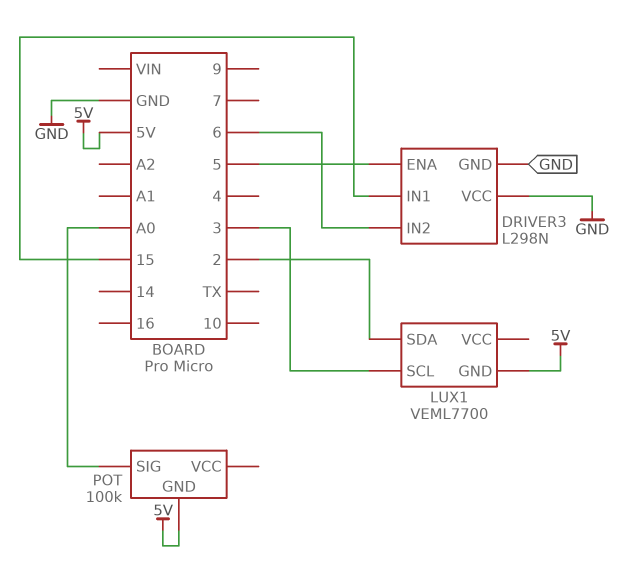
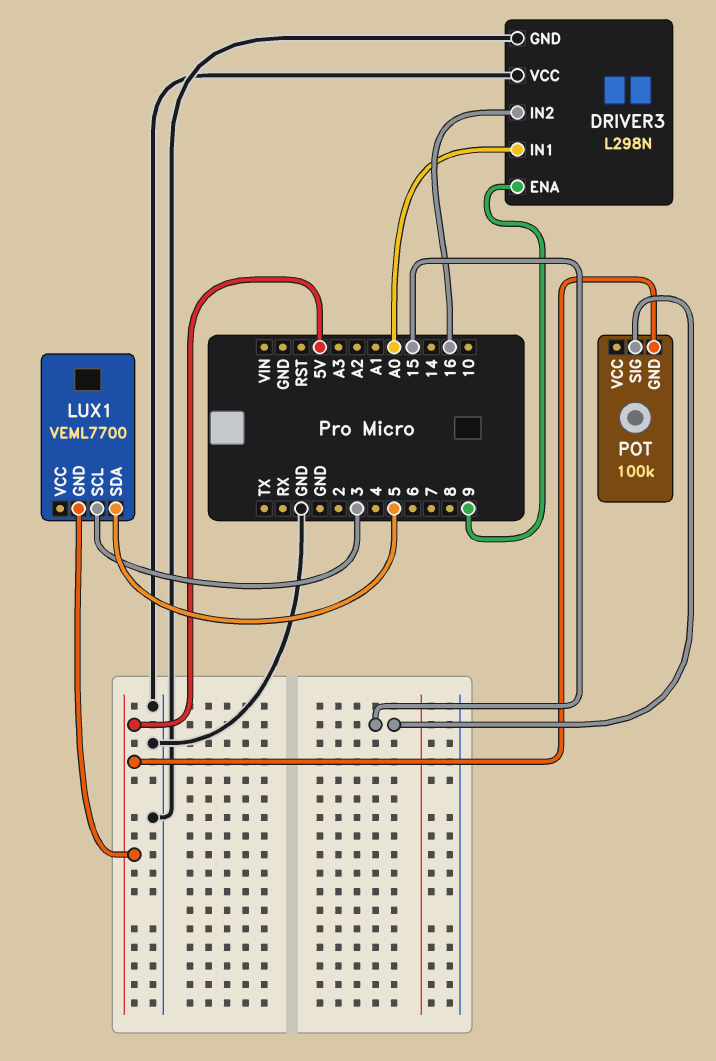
DRIVER3 pin ENA: 5 -> 9
DRIVER3 pin IN1: 15 -> A0
DRIVER3 pin IN2: 6 -> 16
LUX1 pin SDA: 2 -> 5
POT pin SIG: A0 -> 15

